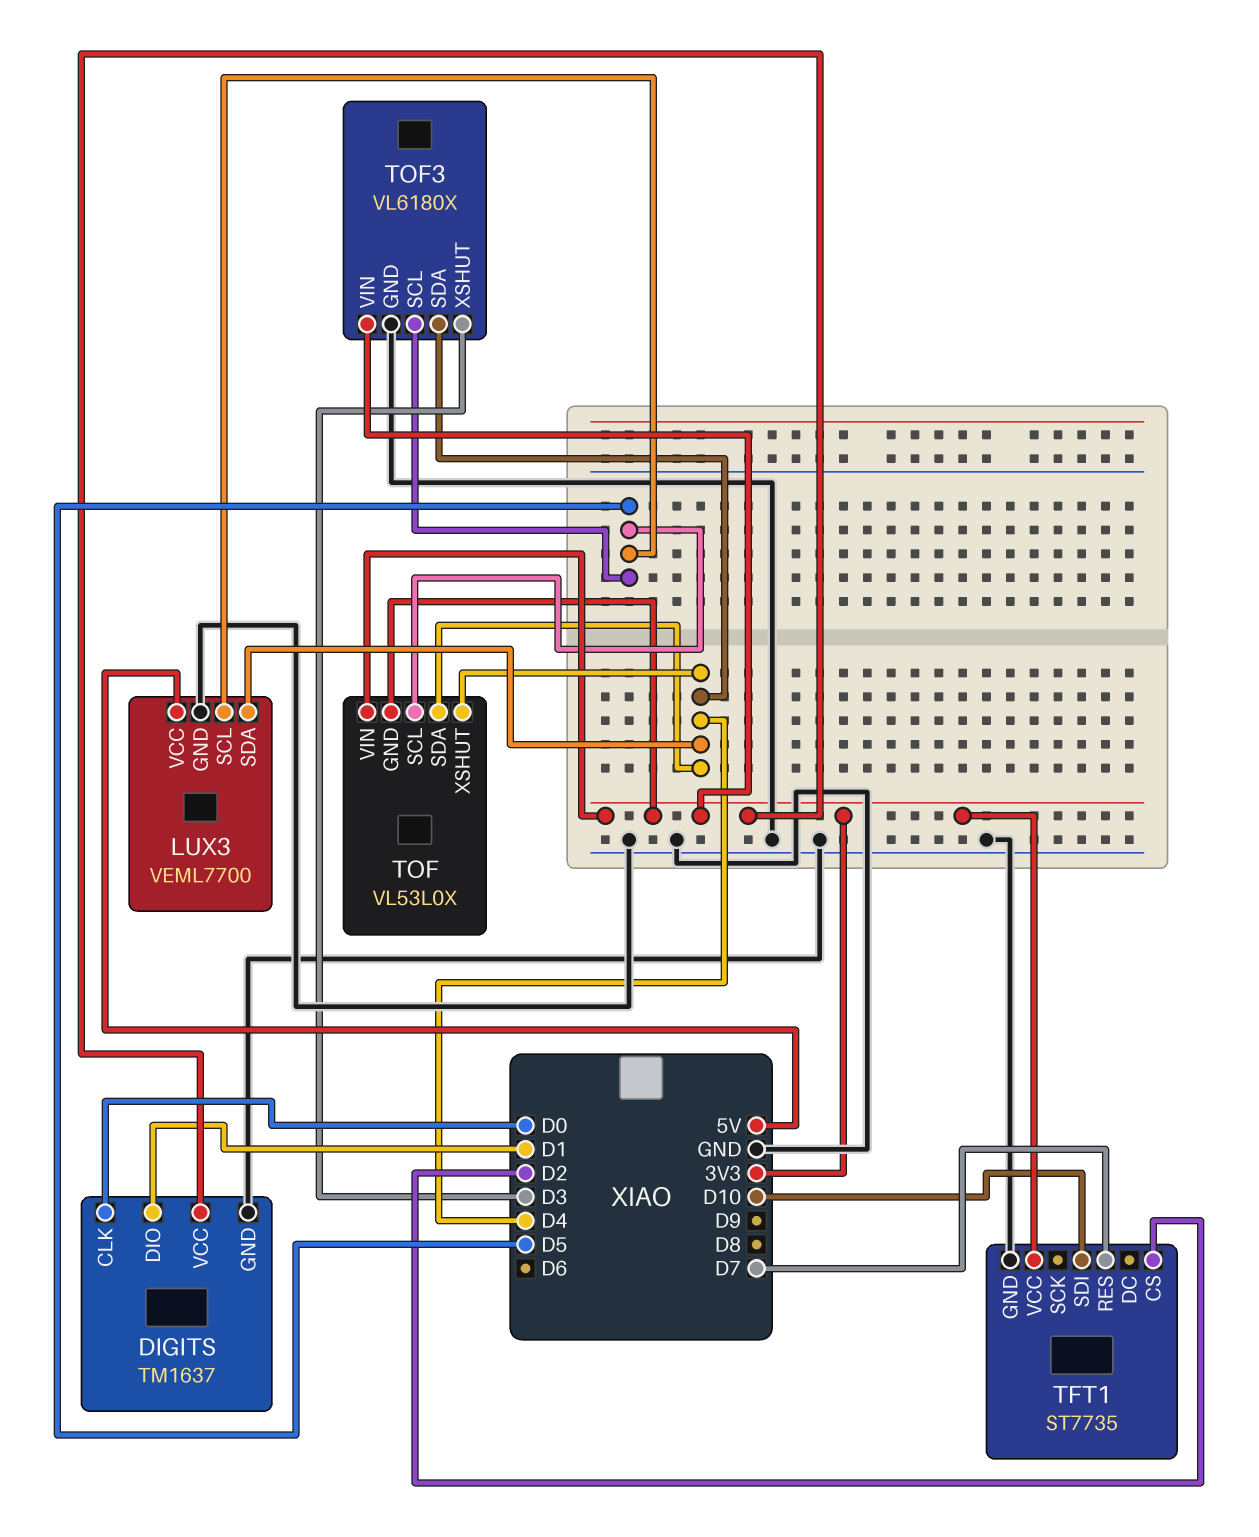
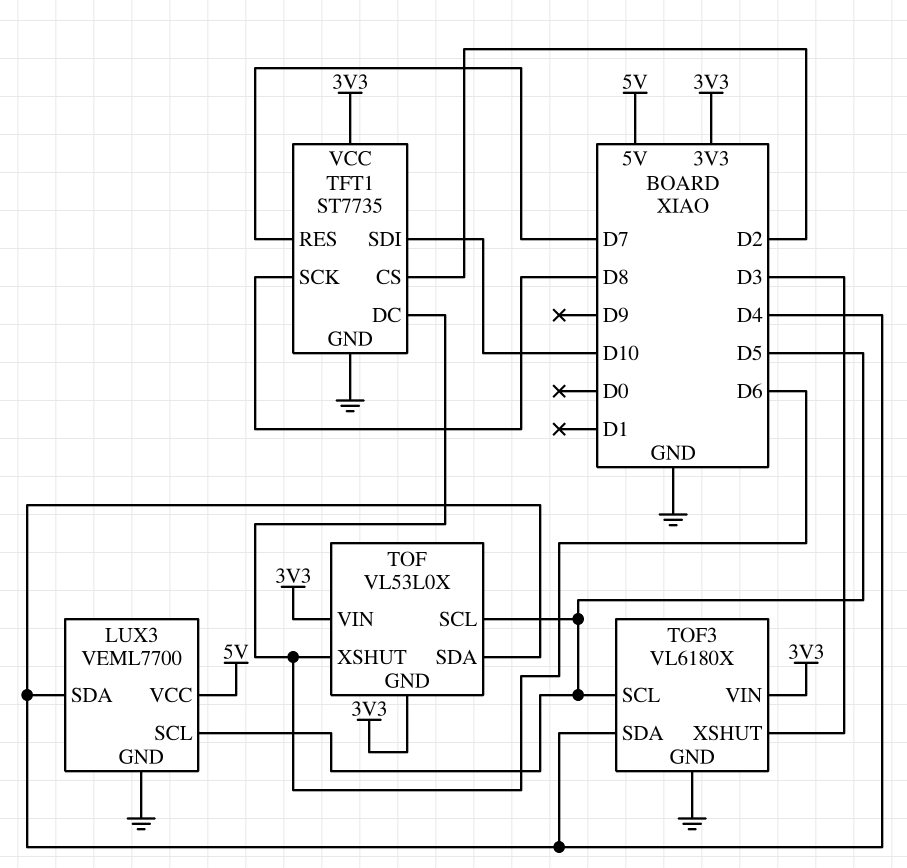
DIGITS: TM1637 -> none
DIGITS pin CLK: D0 -> none
DIGITS pin DIO: D1 -> none
DIGITS pin GND: GND -> none
DIGITS pin VCC: 3V3 -> none
TFT1 pin DC: none -> D6
TFT1 pin SCK: none -> D8
TOF pin XSHUT: D4 -> D6

